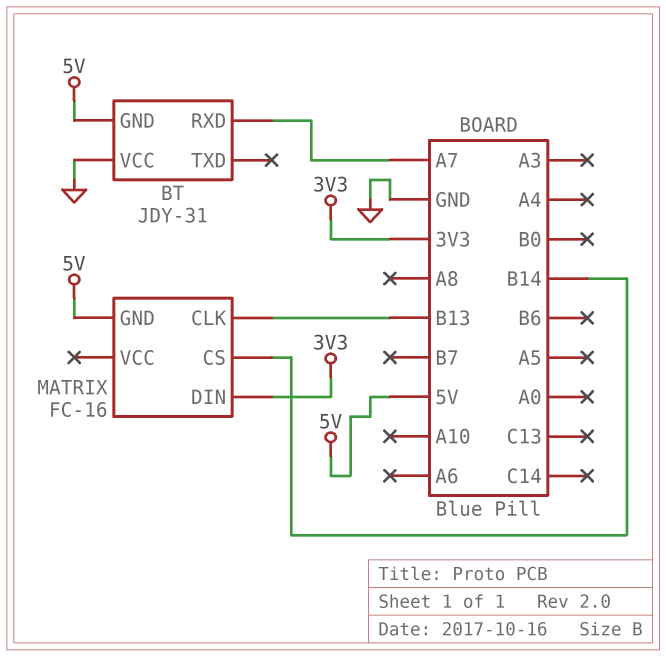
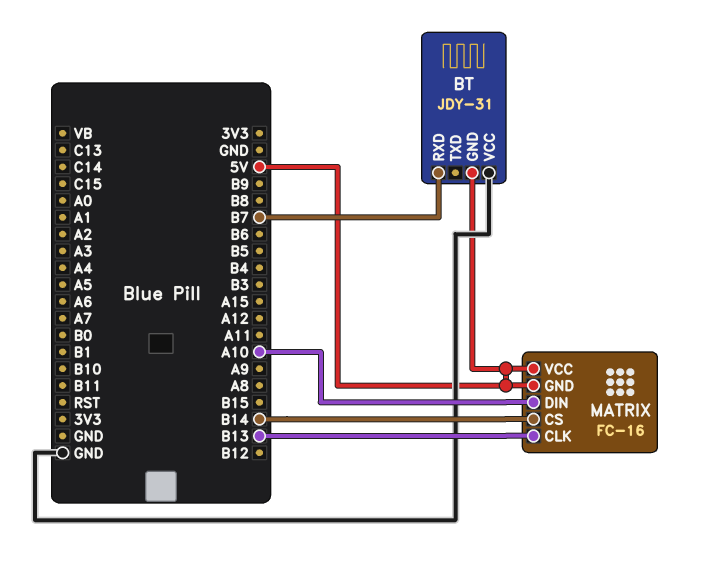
BT pin RXD: A7 -> B7
MATRIX pin DIN: 3V3 -> A10
MATRIX pin VCC: none -> 5V

